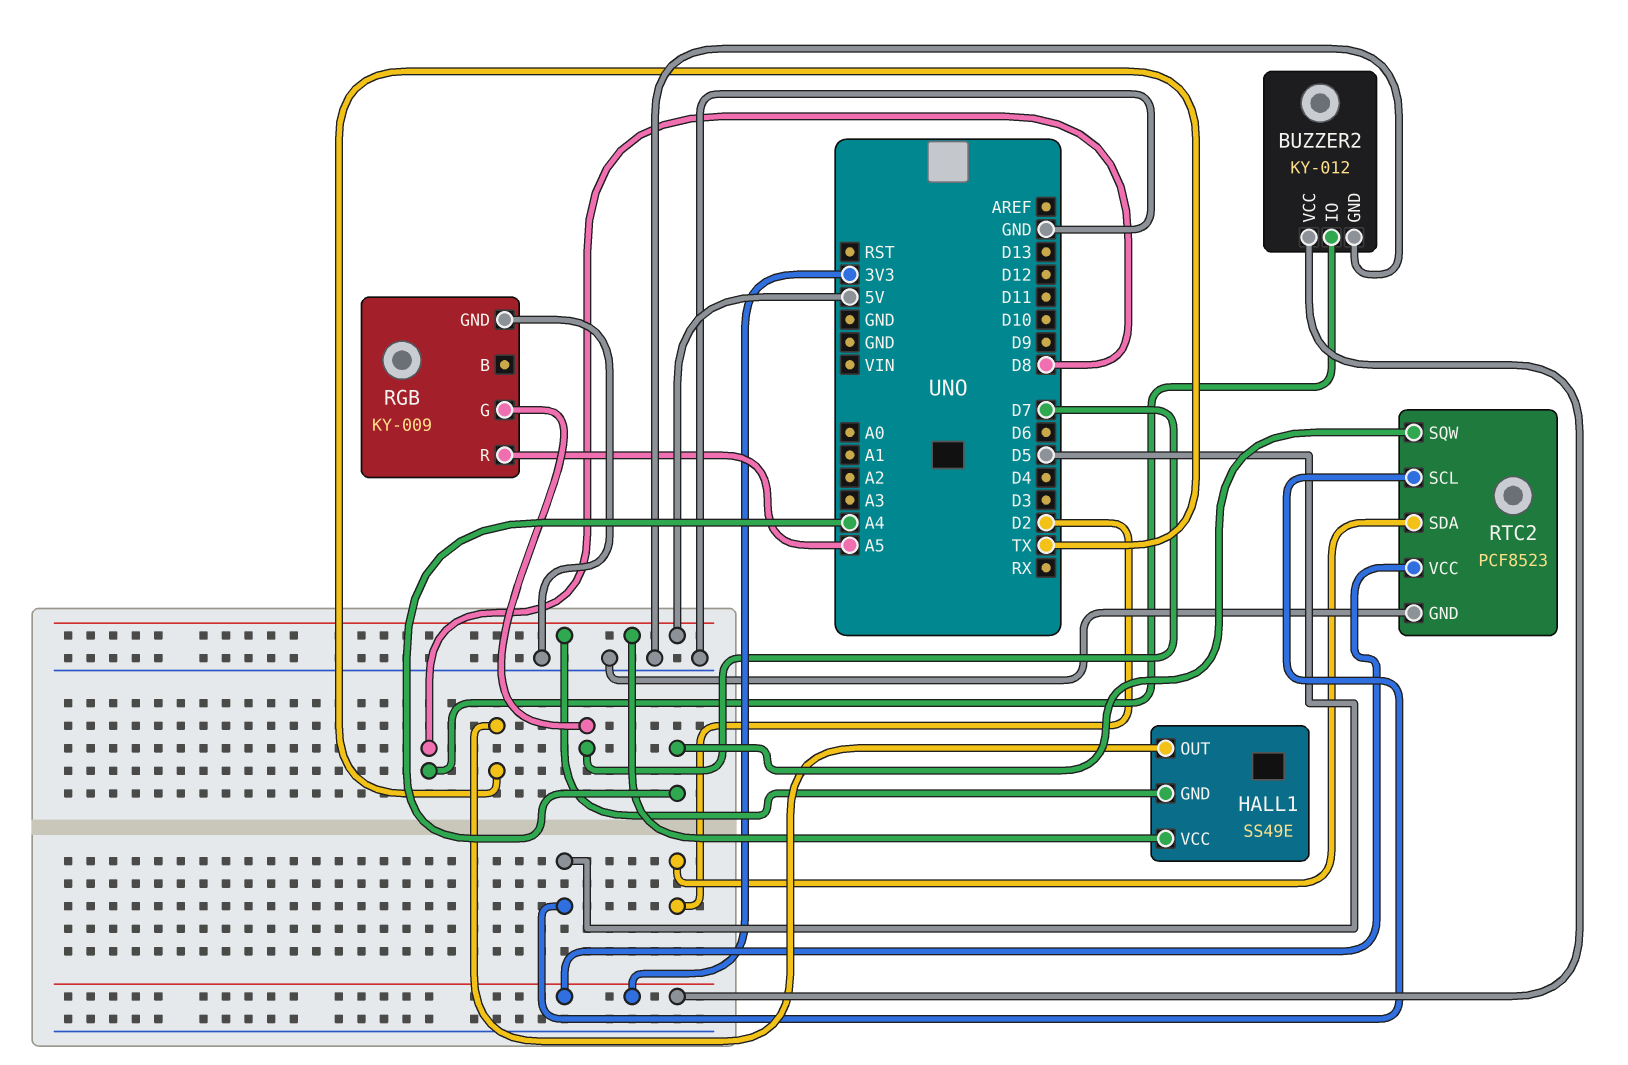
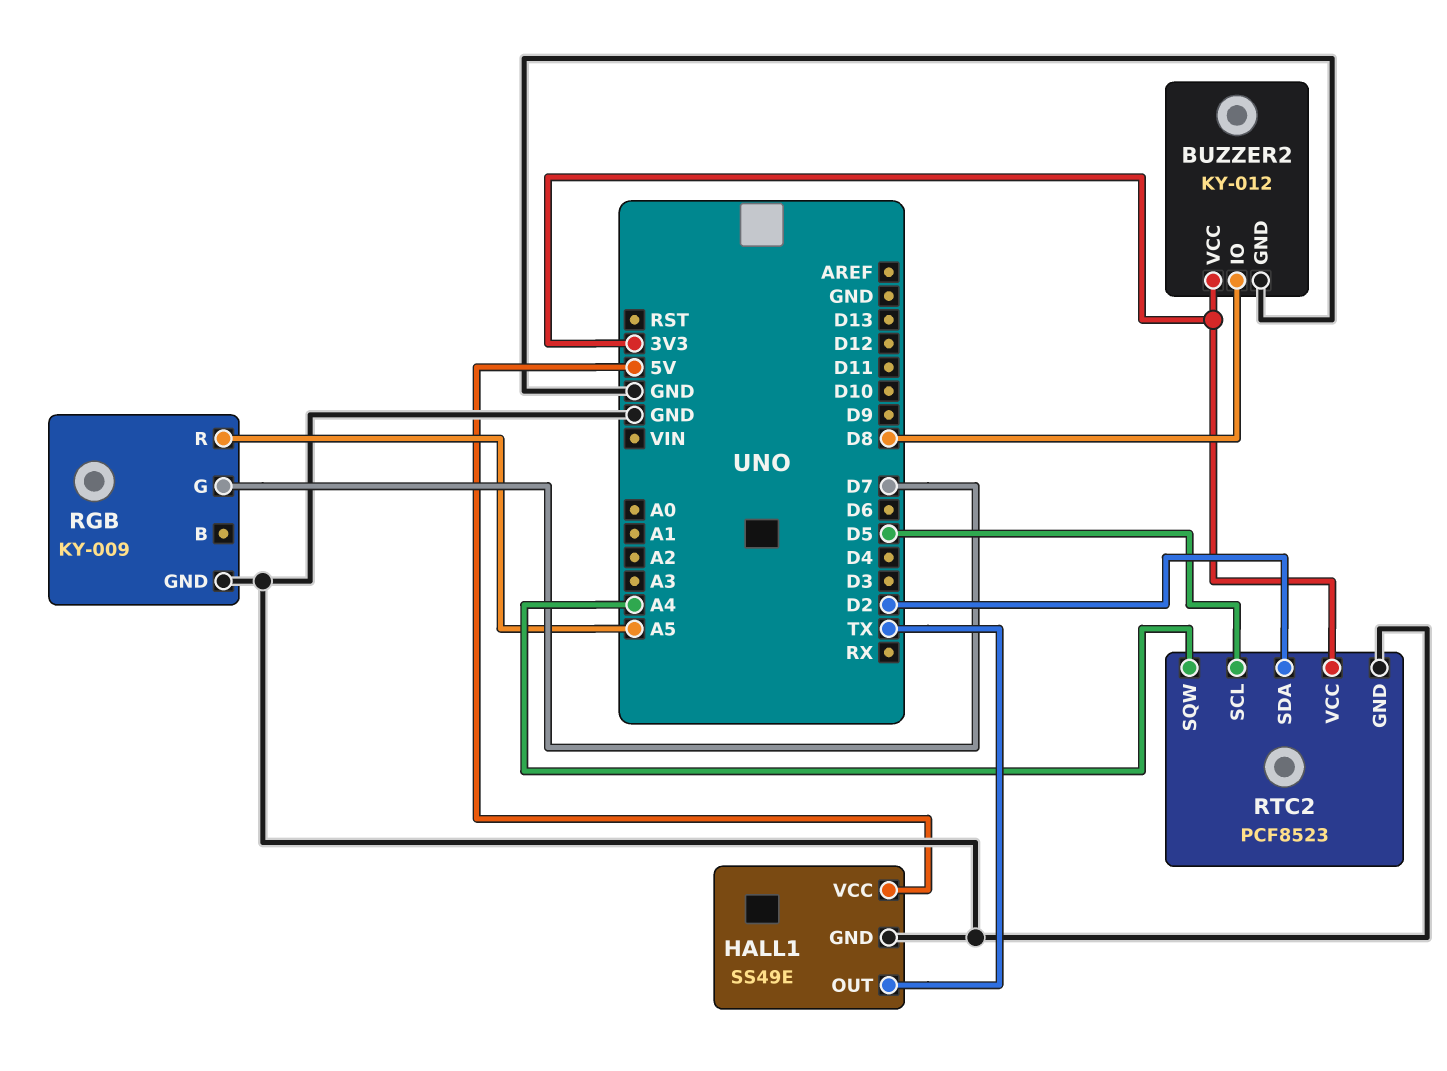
HALL1 pin GND: 5V -> GND

